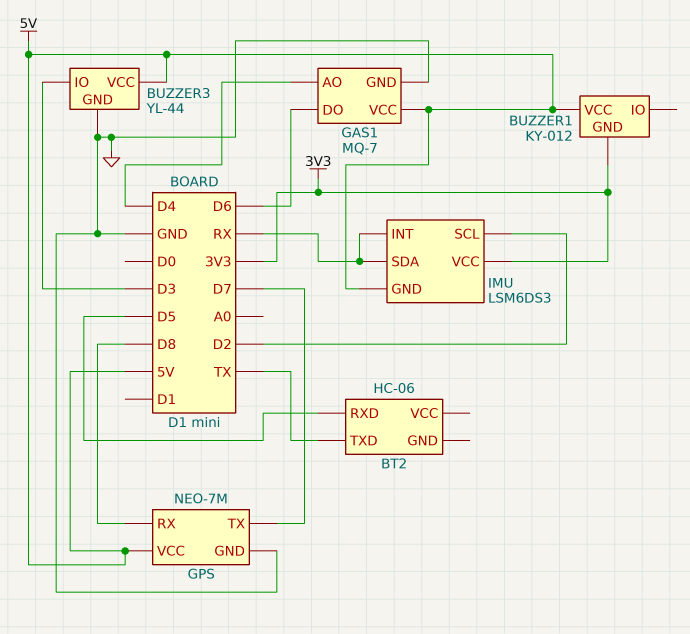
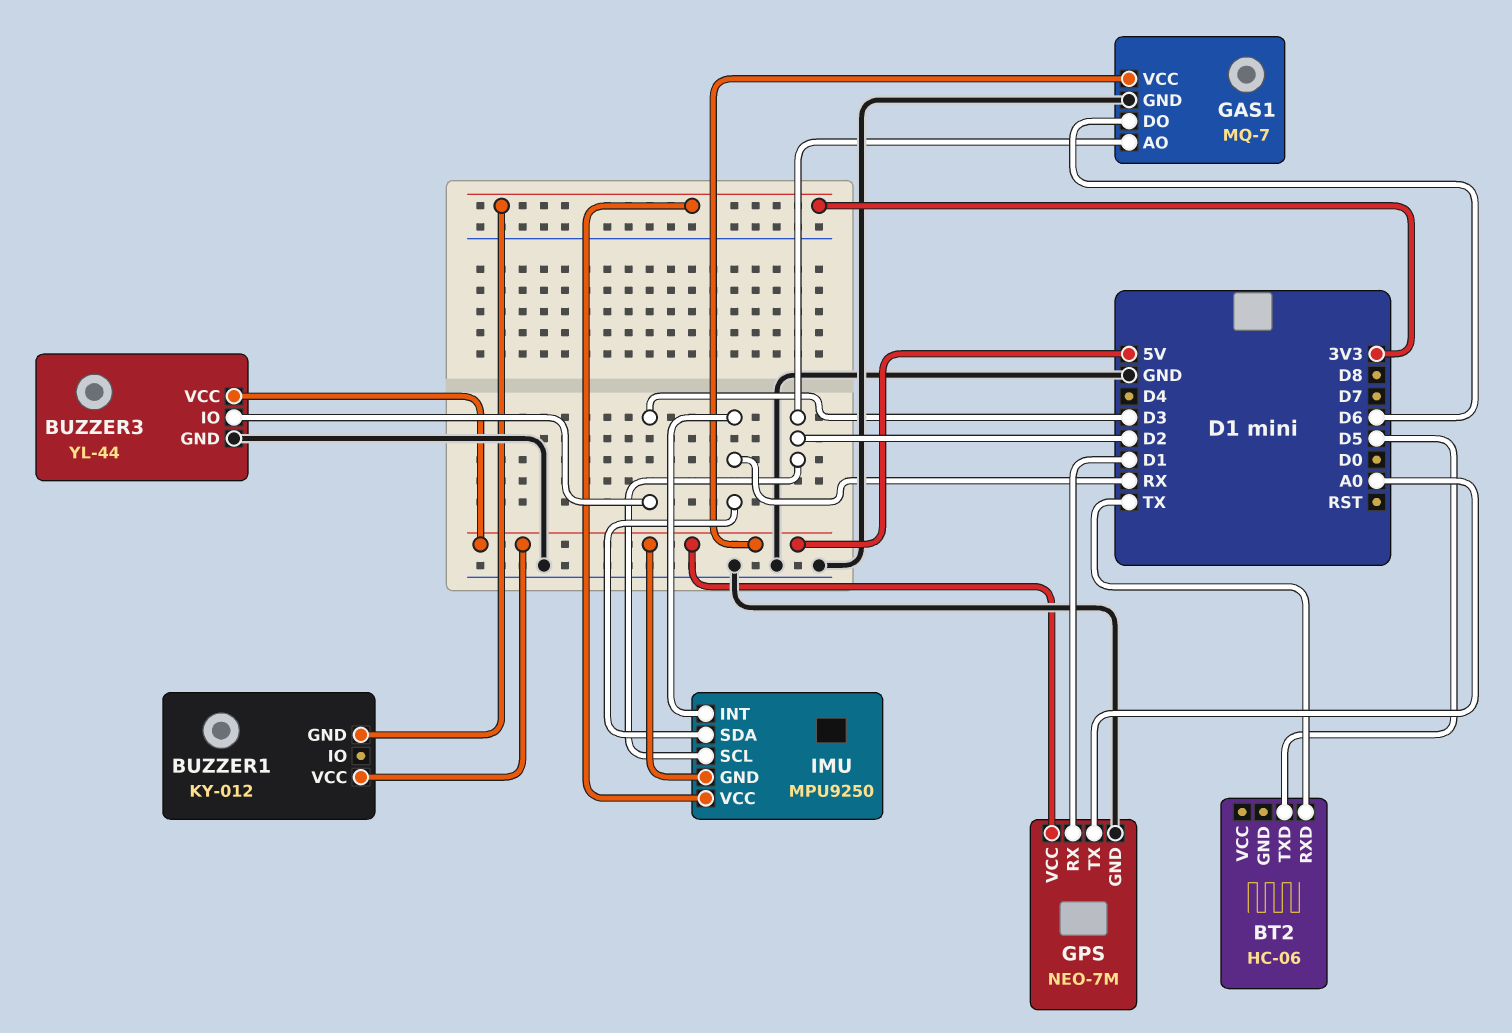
BT2 pin RXD: D5 -> TX
BT2 pin TXD: TX -> D5
GAS1 pin AO: D4 -> D2
GPS pin RX: D8 -> D1
GPS pin TX: D7 -> A0
IMU: LSM6DS3 -> MPU9250

